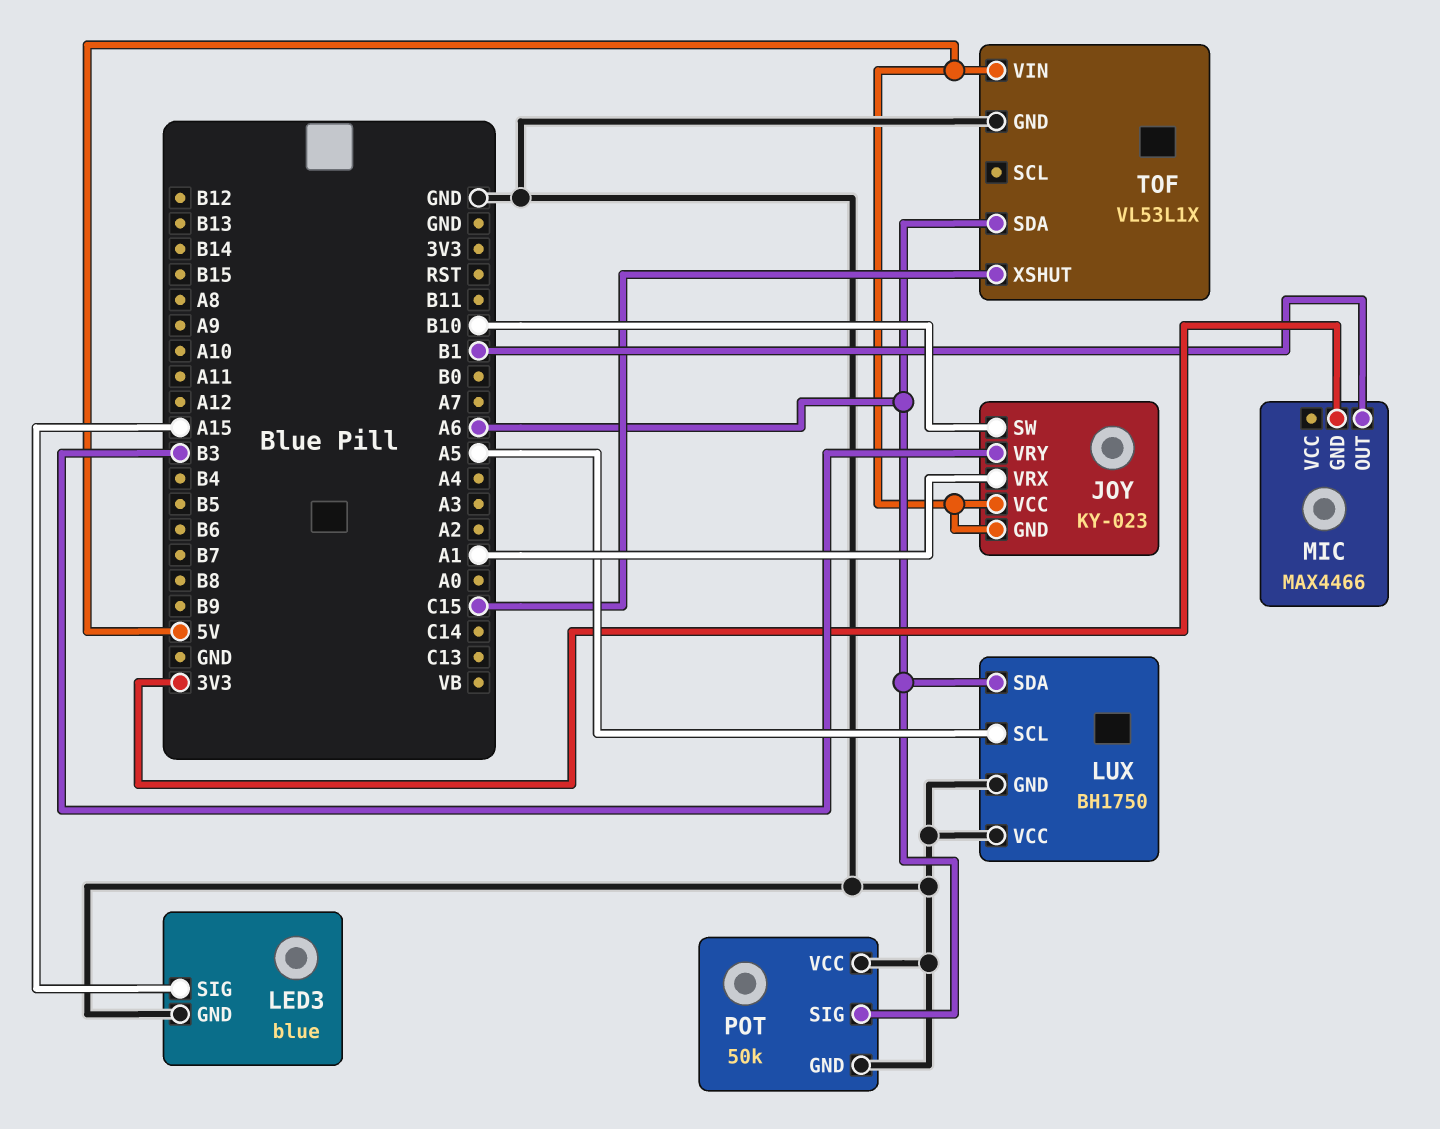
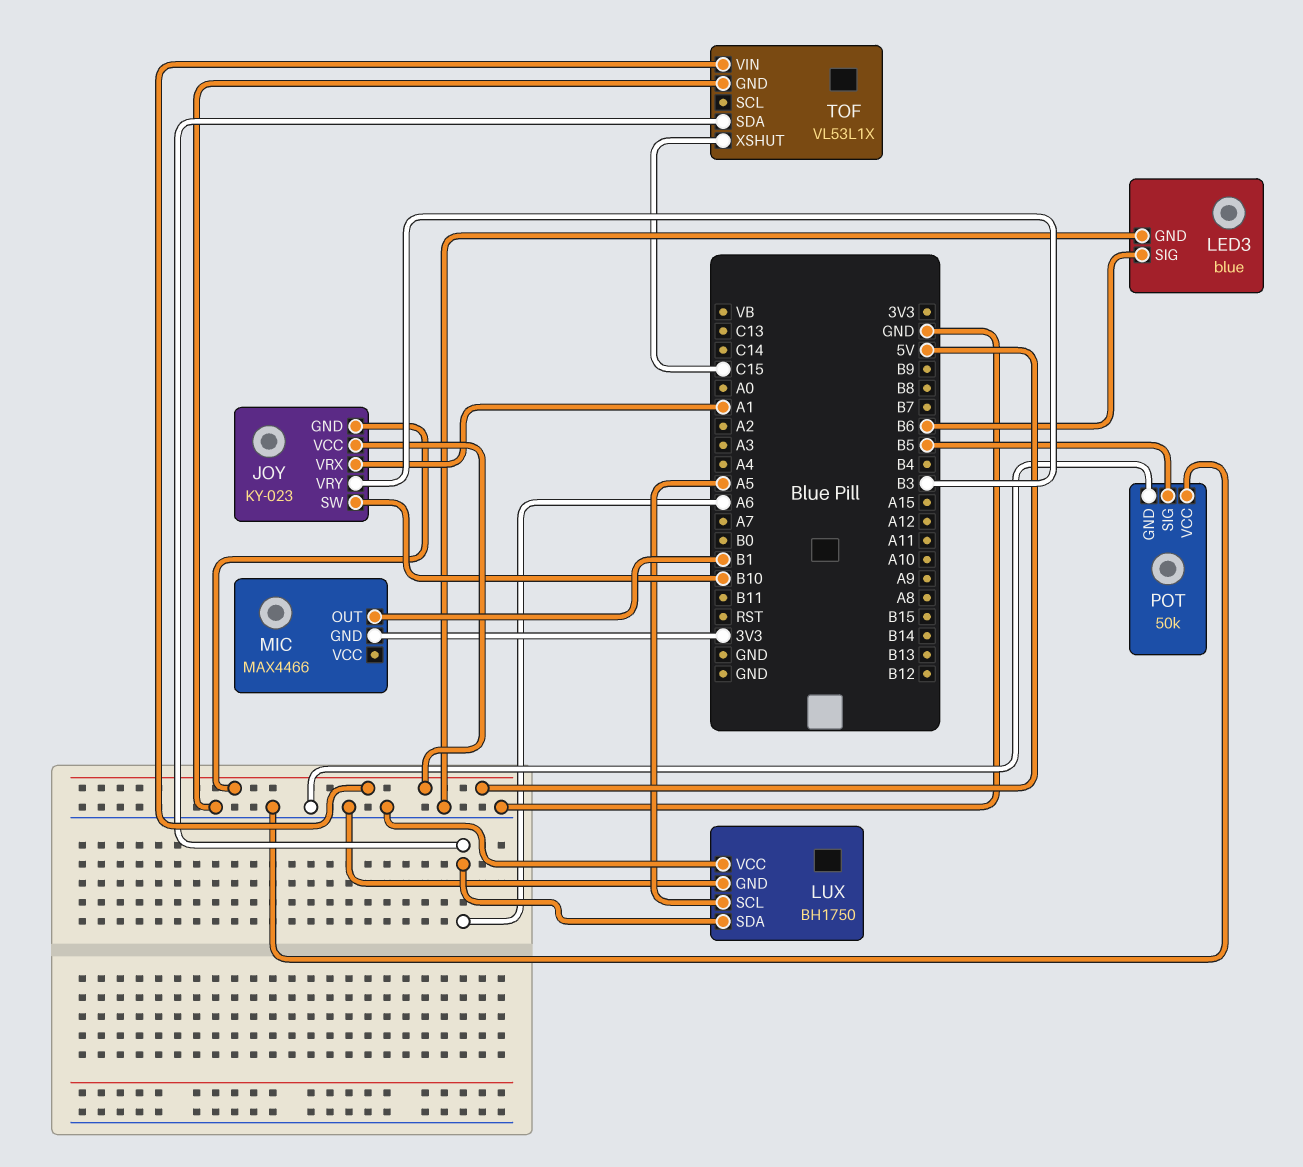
LED3 pin SIG: A15 -> B6
POT pin SIG: A6 -> B5

